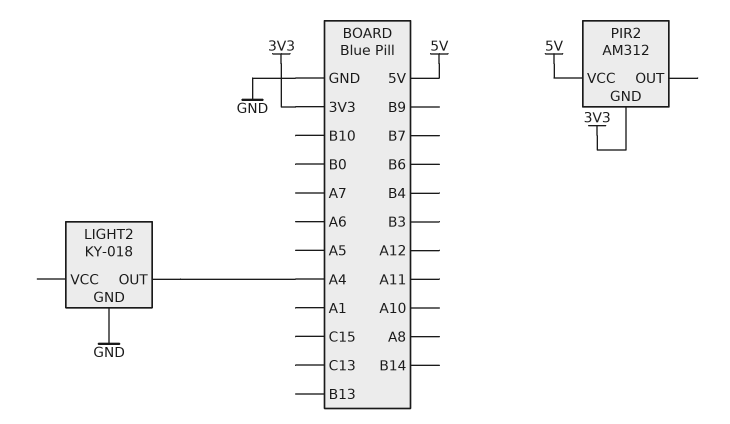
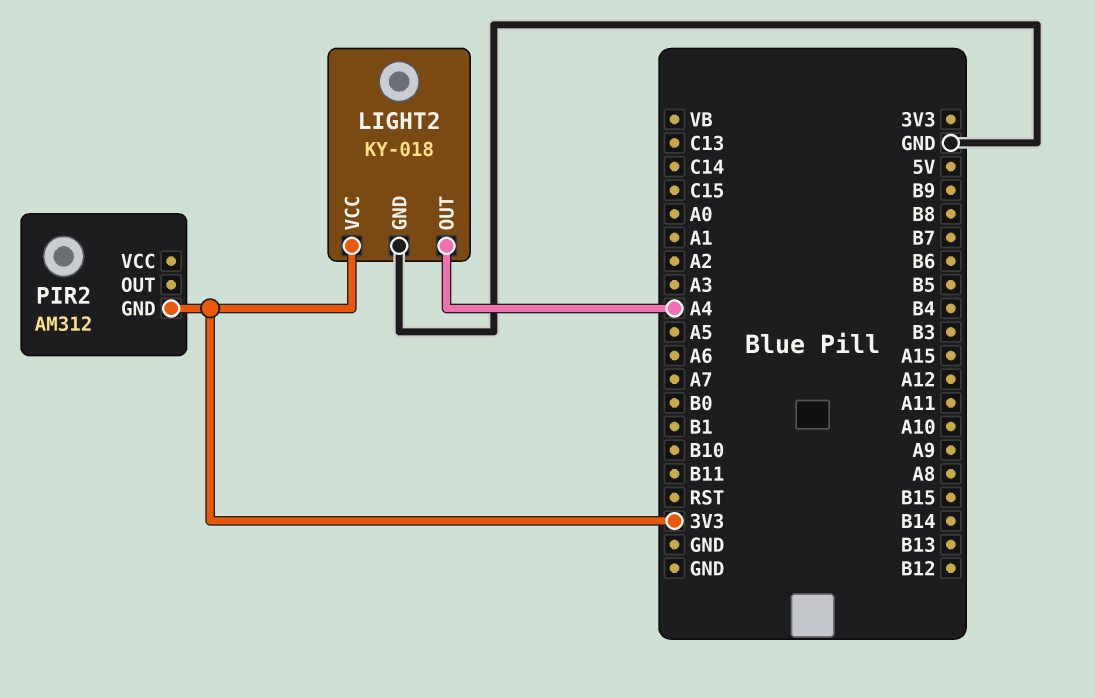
LIGHT2 pin VCC: none -> 3V3
PIR2 pin VCC: 5V -> none

